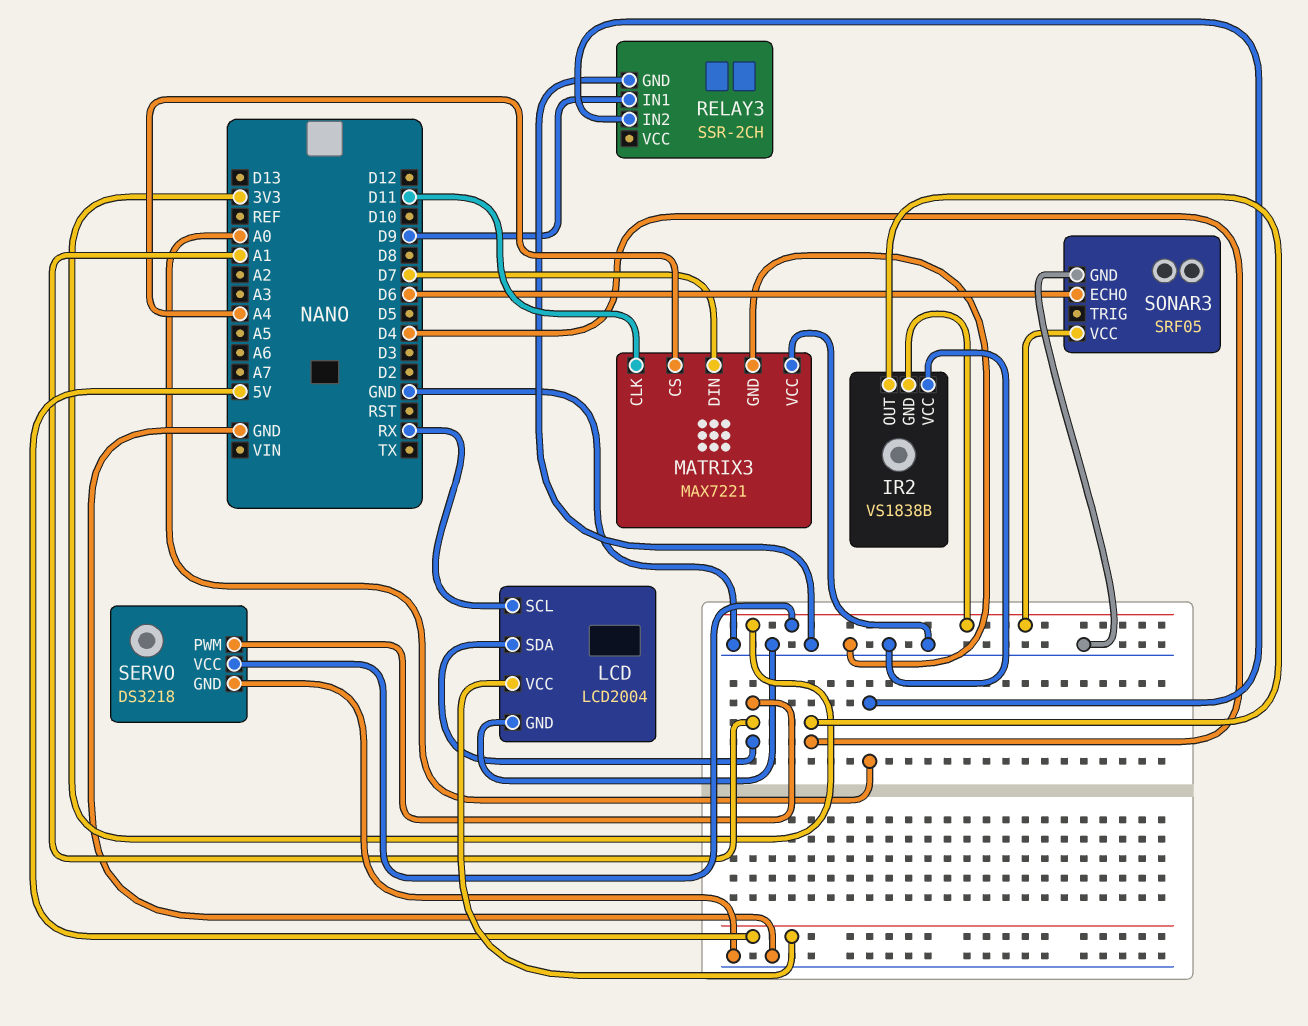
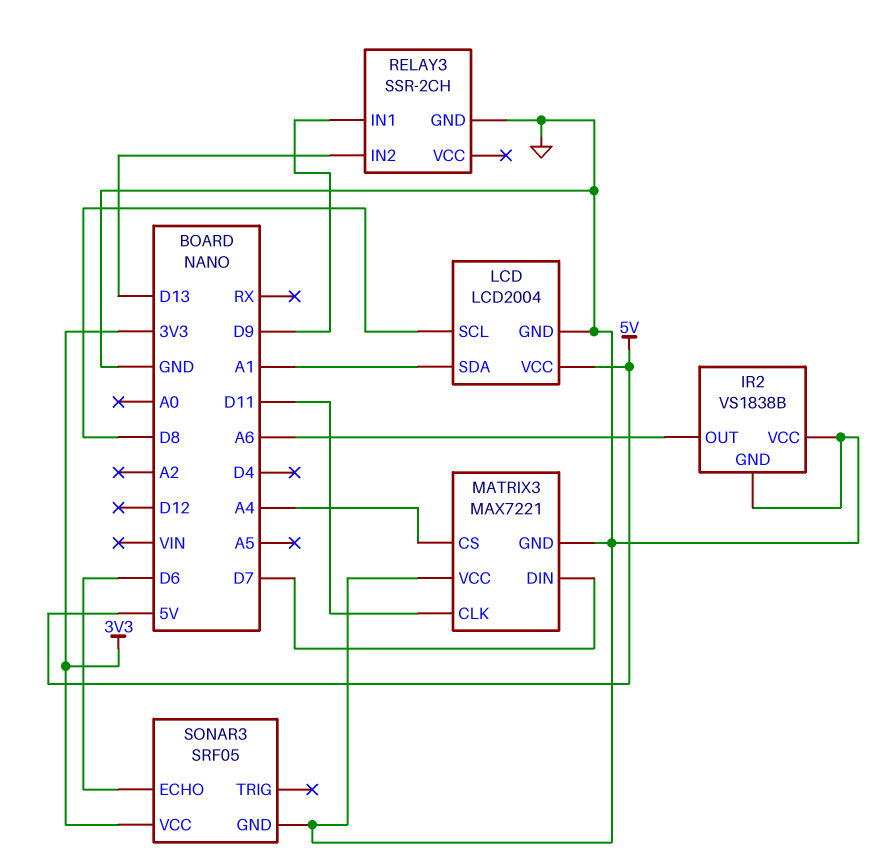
IR2 pin GND: 3V3 -> GND
IR2 pin OUT: D4 -> A6
LCD pin SCL: RX -> D8
RELAY3 pin IN2: A0 -> D13
SERVO: DS3218 -> none
SERVO pin GND: GND -> none
SERVO pin PWM: A1 -> none
SERVO pin VCC: 3V3 -> none

